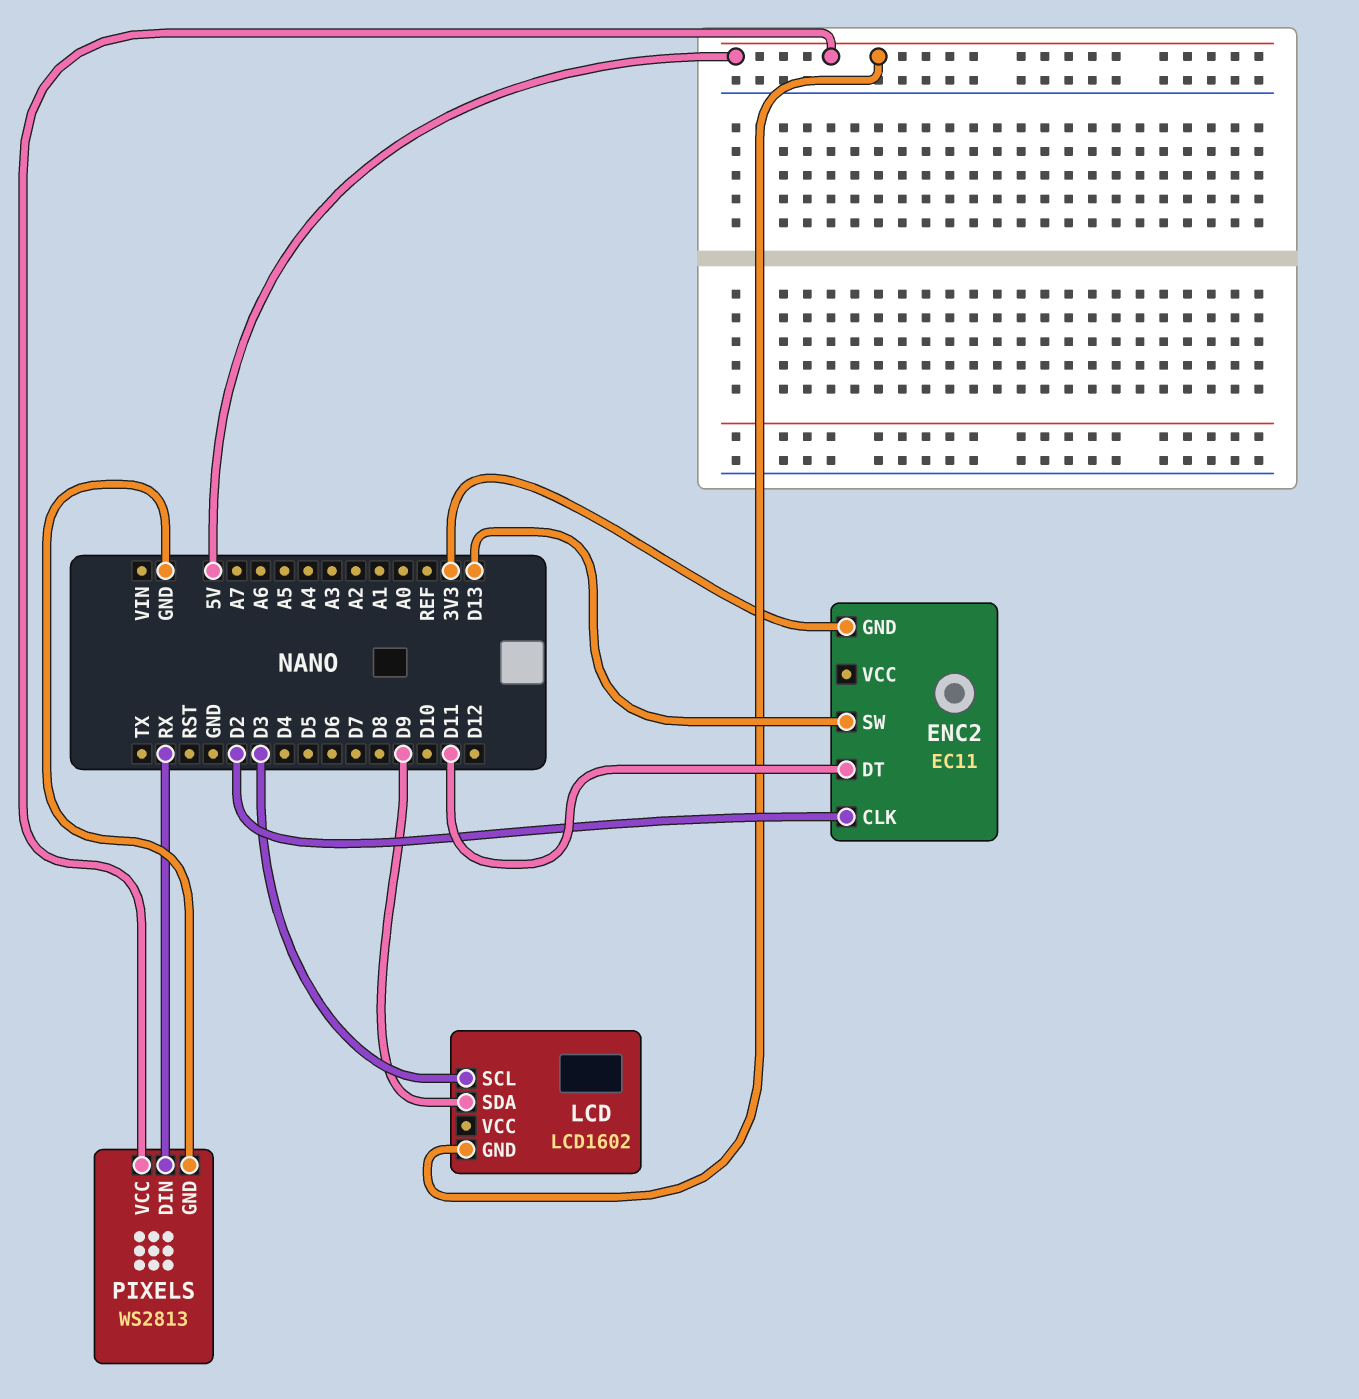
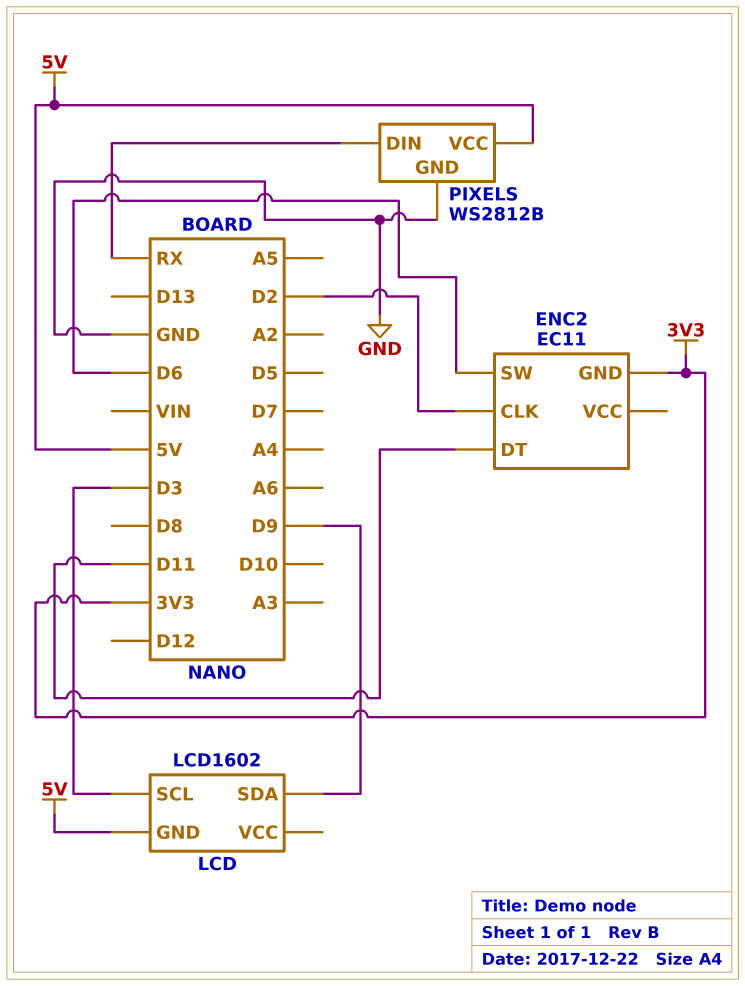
ENC2 pin SW: D13 -> D6
PIXELS: WS2813 -> WS2812B

